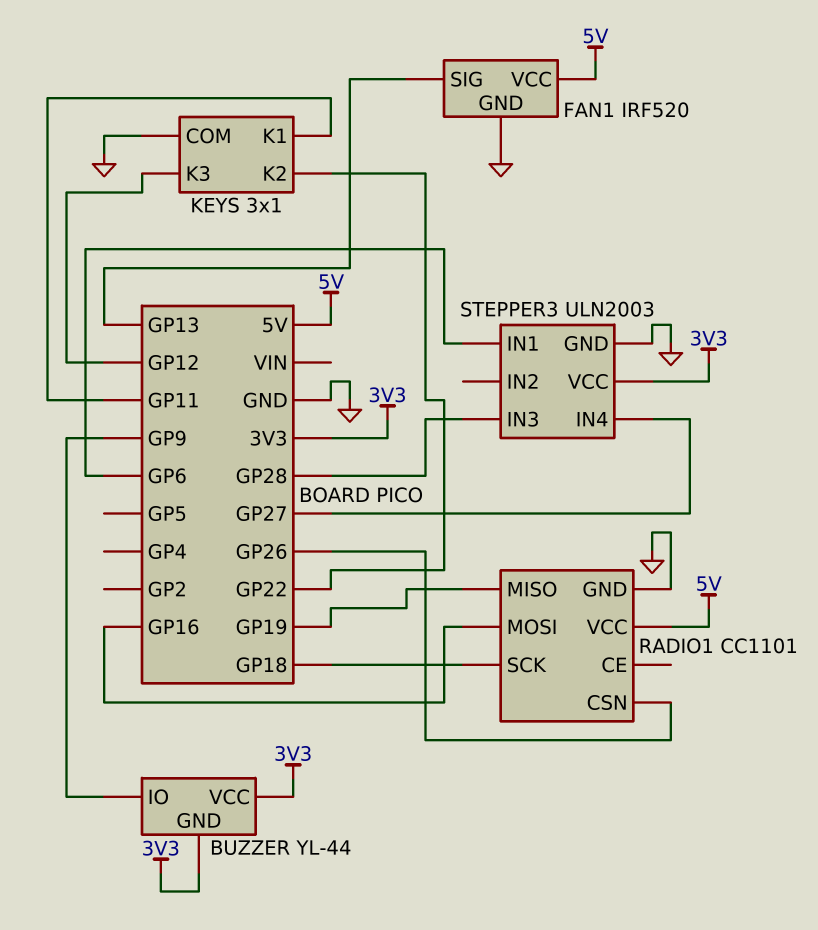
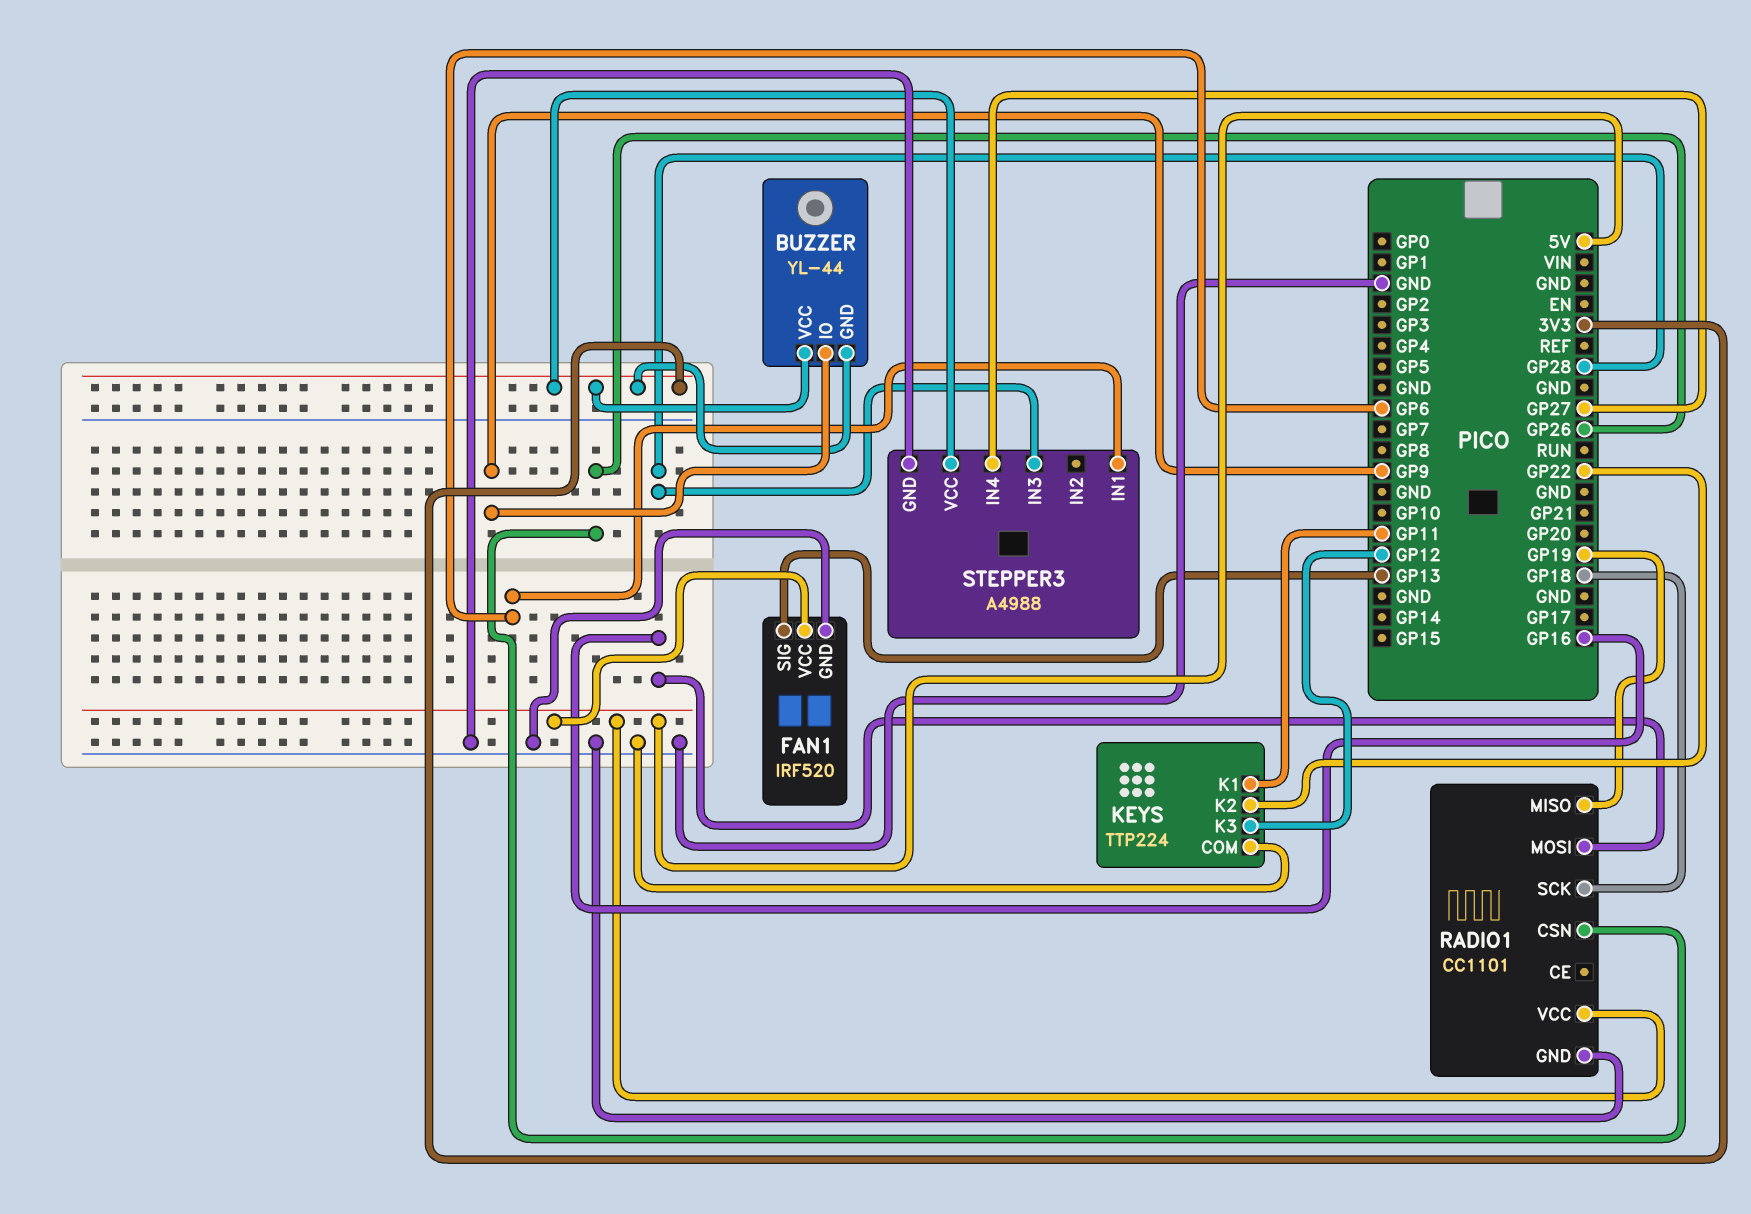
KEYS: 3x1 -> TTP224
STEPPER3: ULN2003 -> A4988

